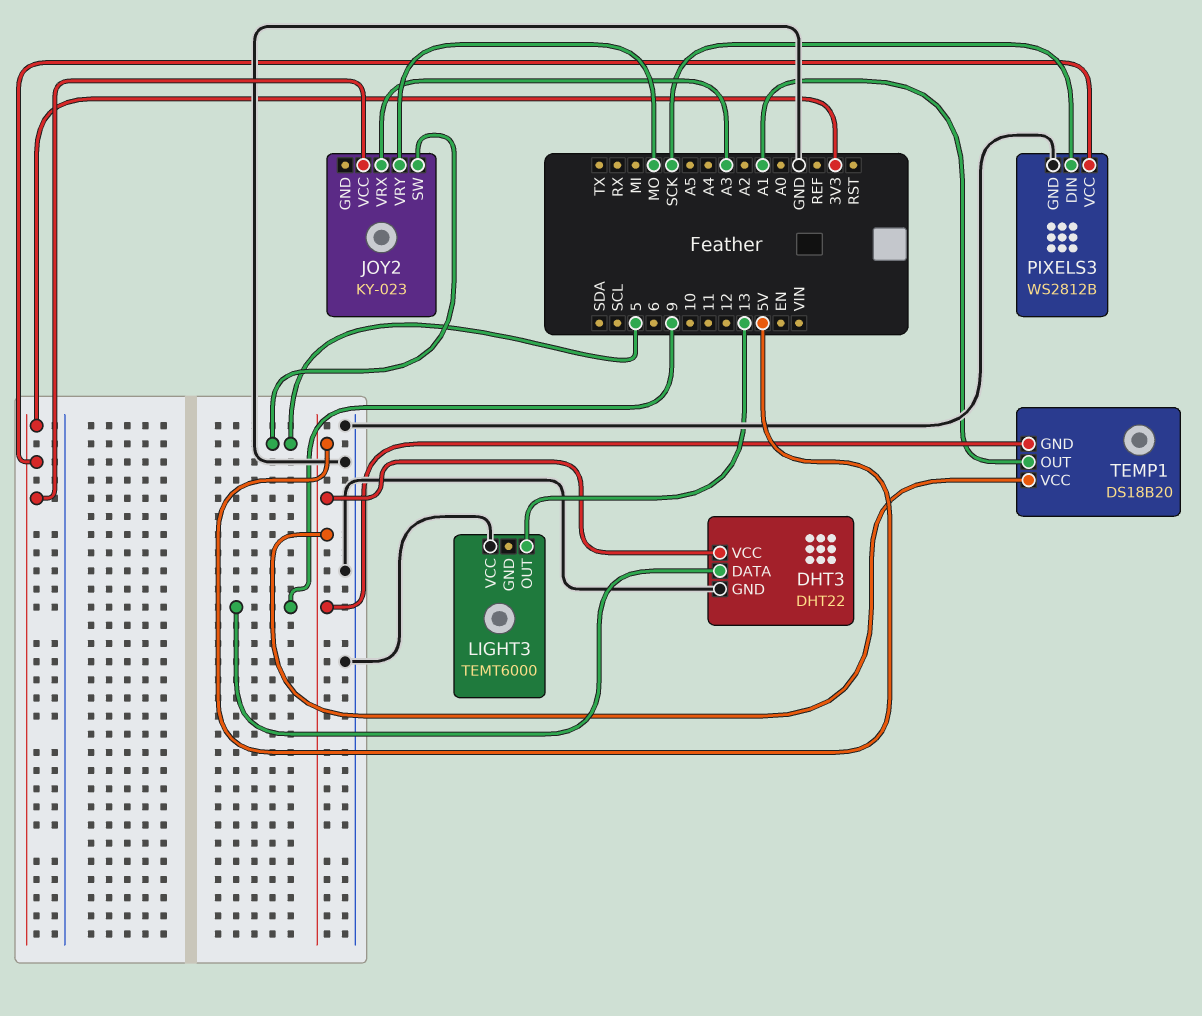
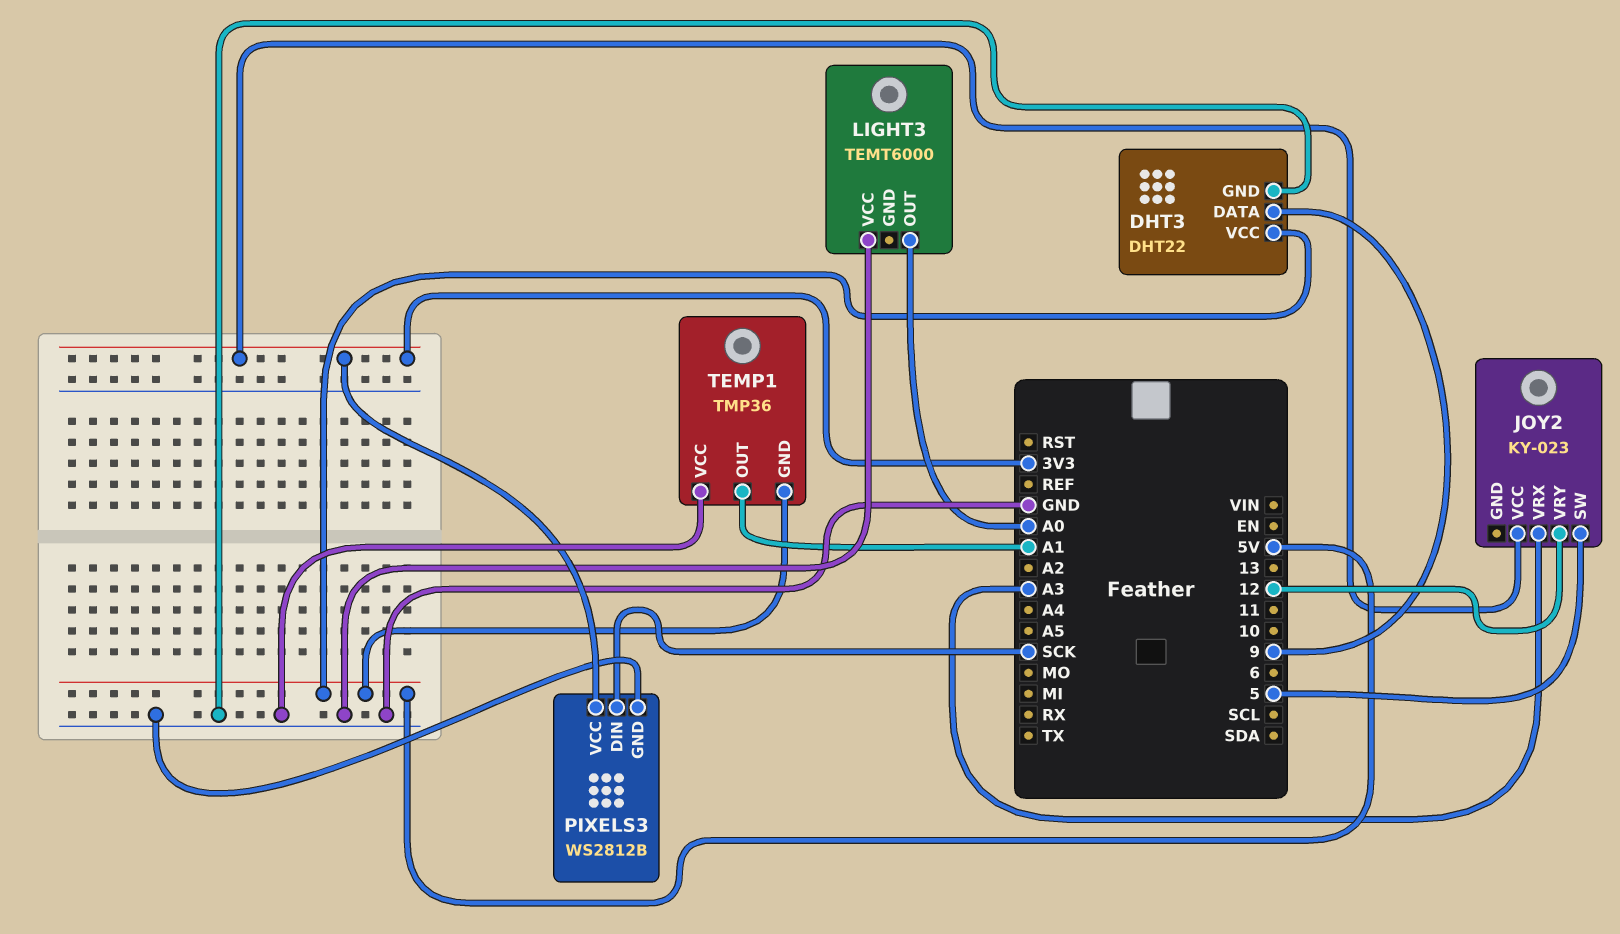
JOY2 pin VRY: MO -> 12
LIGHT3 pin OUT: 13 -> A0
TEMP1: DS18B20 -> TMP36
TEMP1 pin VCC: 5V -> GND

